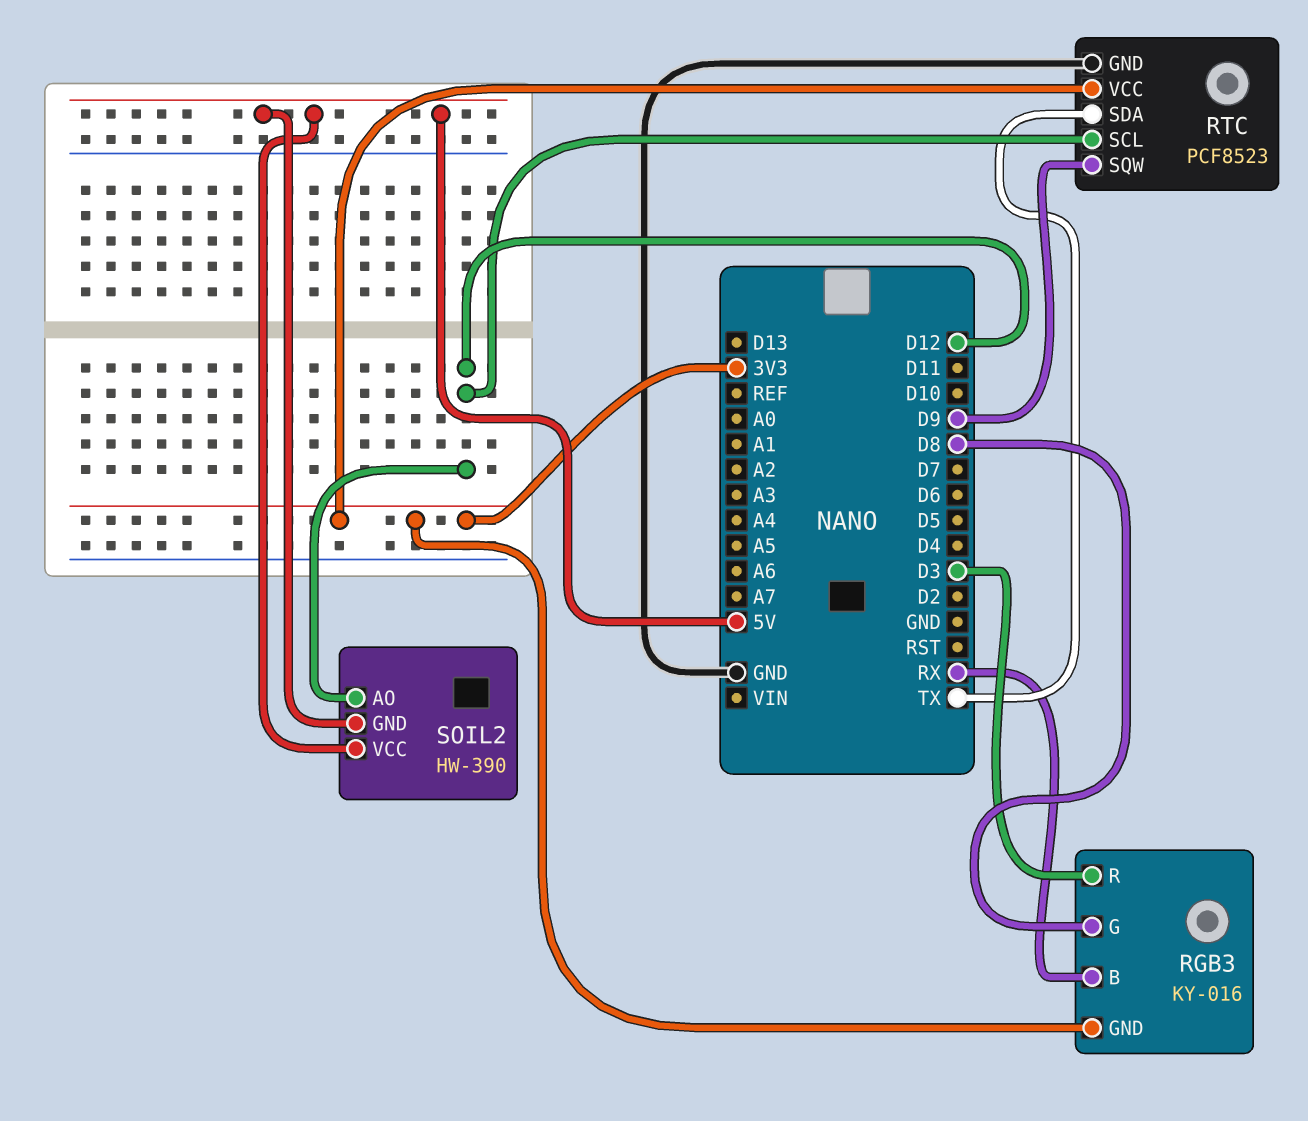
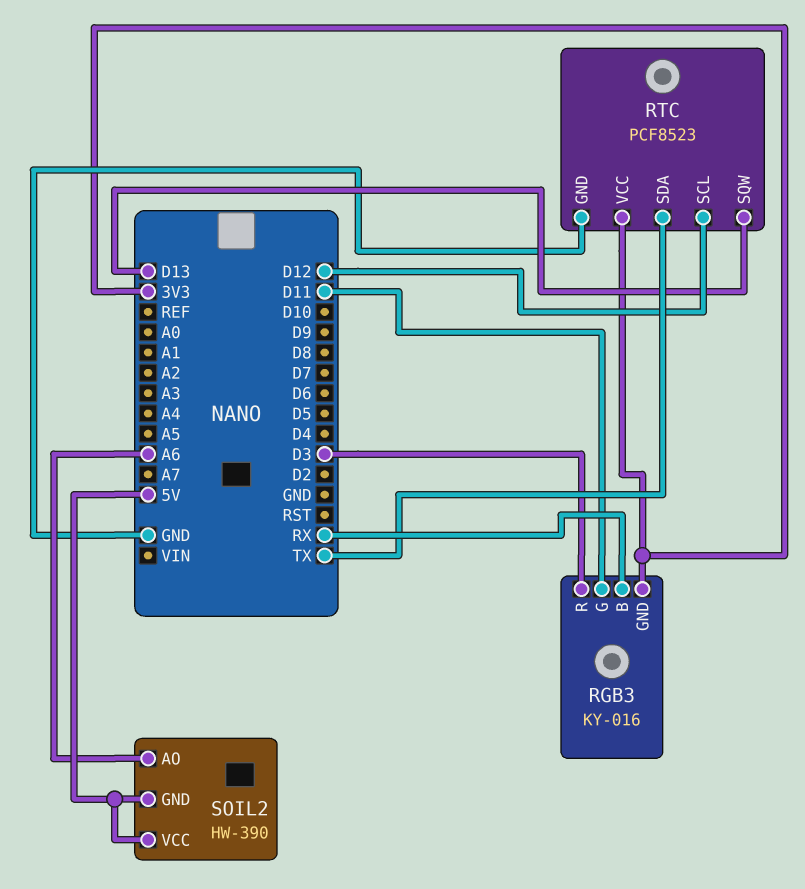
RGB3 pin G: D8 -> D11
RTC pin SQW: D9 -> D13
SOIL2 pin AO: D12 -> A6

